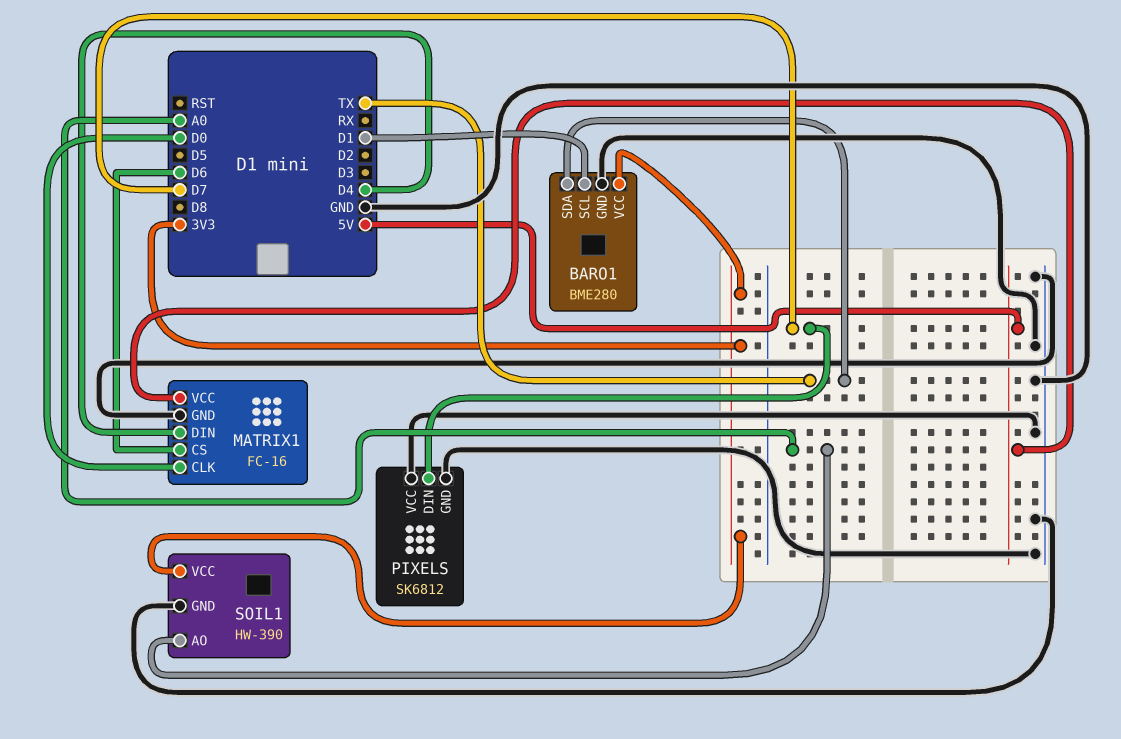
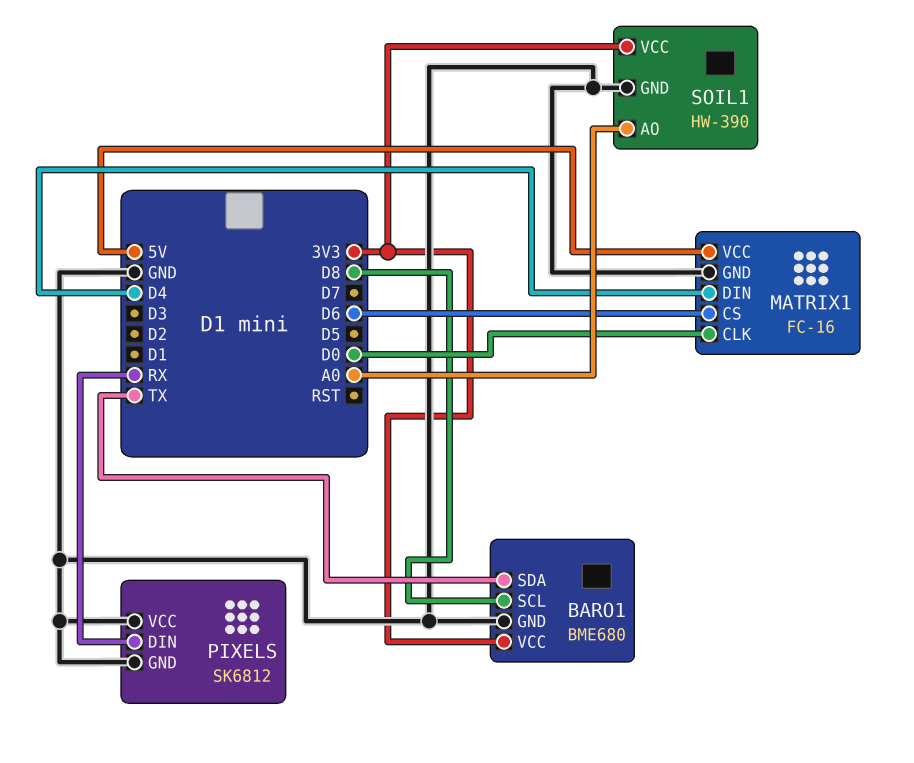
BARO1: BME280 -> BME680
BARO1 pin SCL: D1 -> D8
PIXELS pin DIN: D7 -> RX

